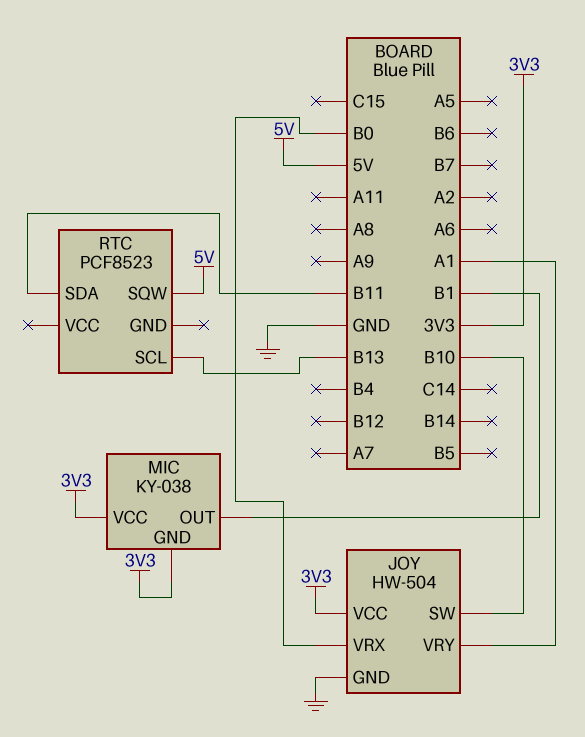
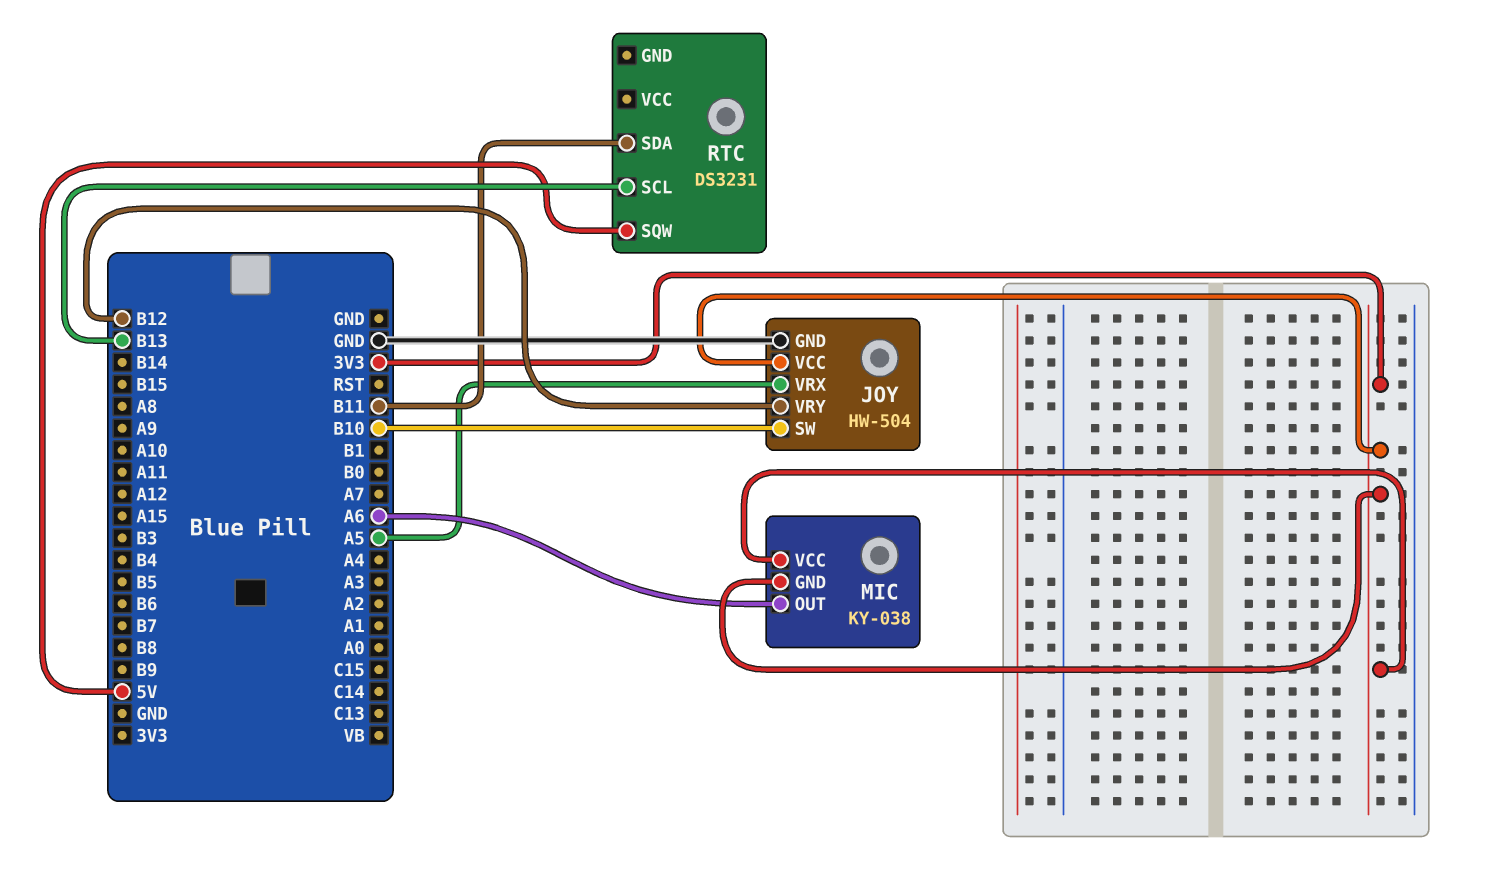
JOY pin VRX: B0 -> A5
JOY pin VRY: A1 -> B12
MIC pin OUT: B1 -> A6
RTC: PCF8523 -> DS3231

